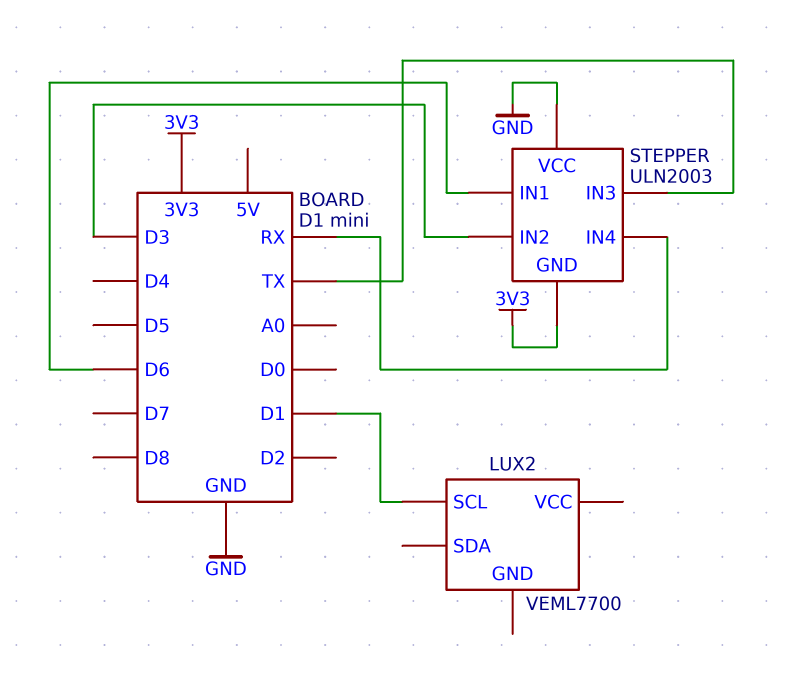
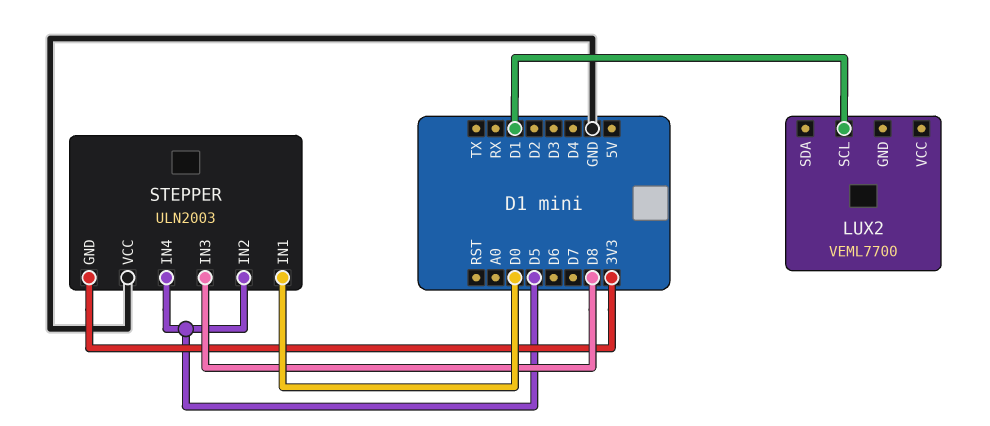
STEPPER pin IN1: D6 -> D0
STEPPER pin IN2: D3 -> D5
STEPPER pin IN3: TX -> D8
STEPPER pin IN4: RX -> D5

